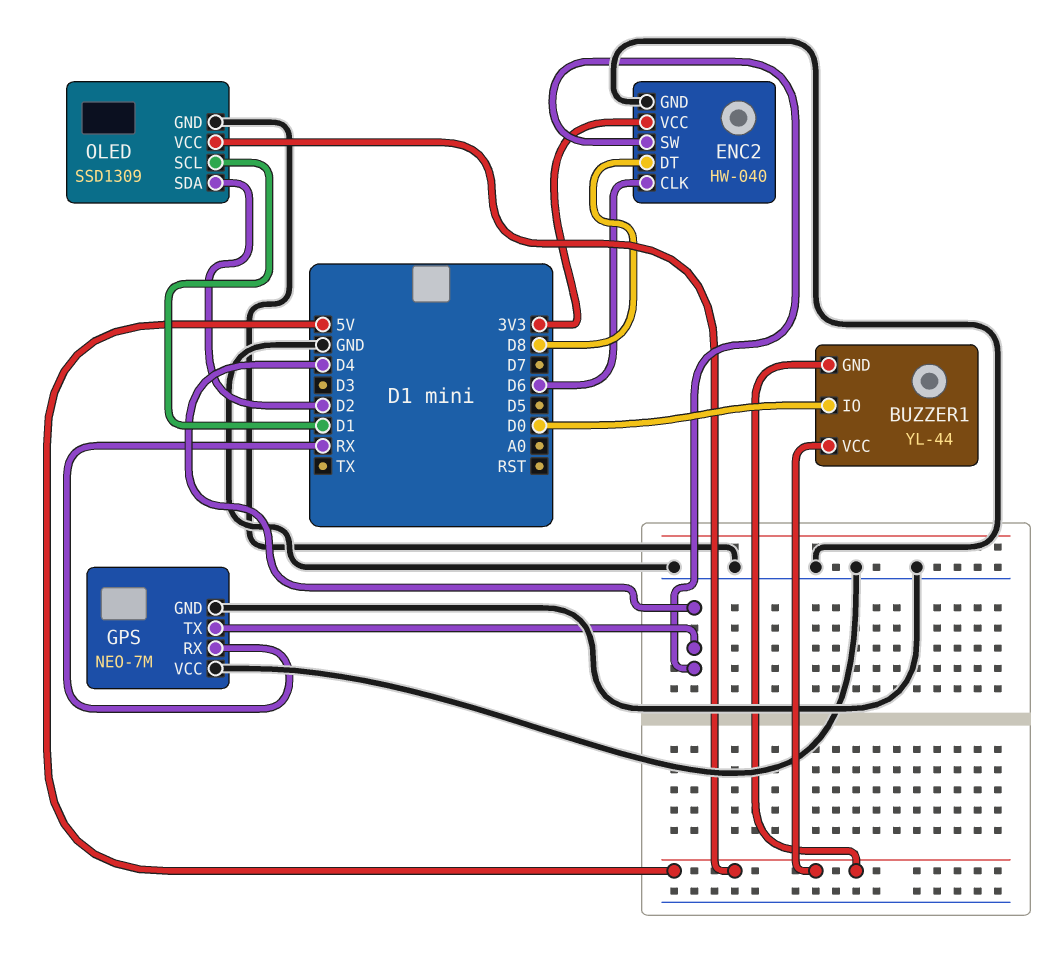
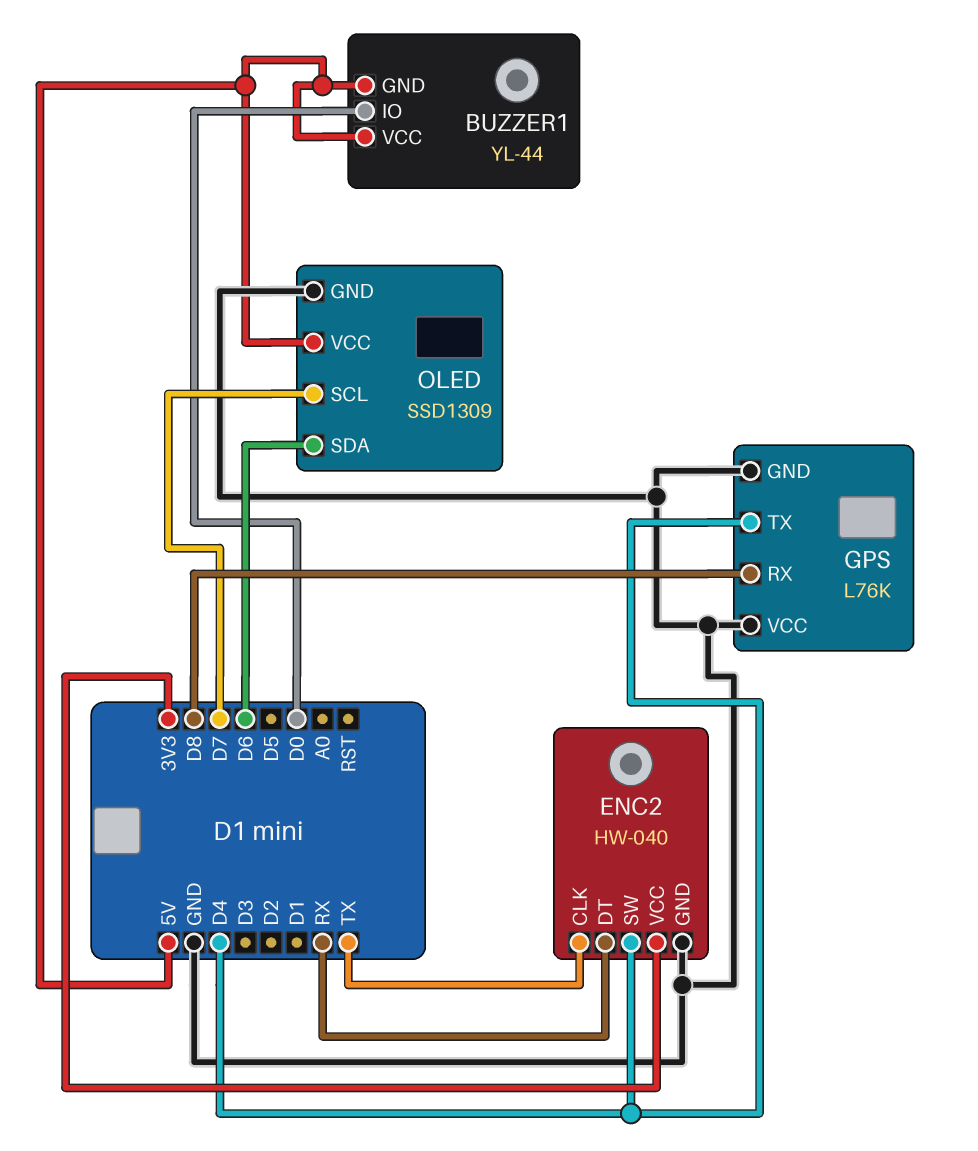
ENC2 pin CLK: D6 -> TX
ENC2 pin DT: D8 -> RX
GPS: NEO-7M -> L76K
GPS pin RX: RX -> D8
OLED pin SCL: D1 -> D7
OLED pin SDA: D2 -> D6

